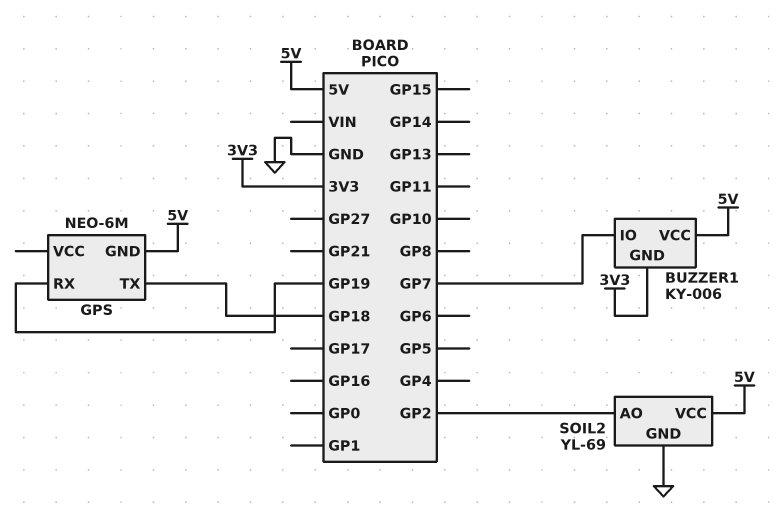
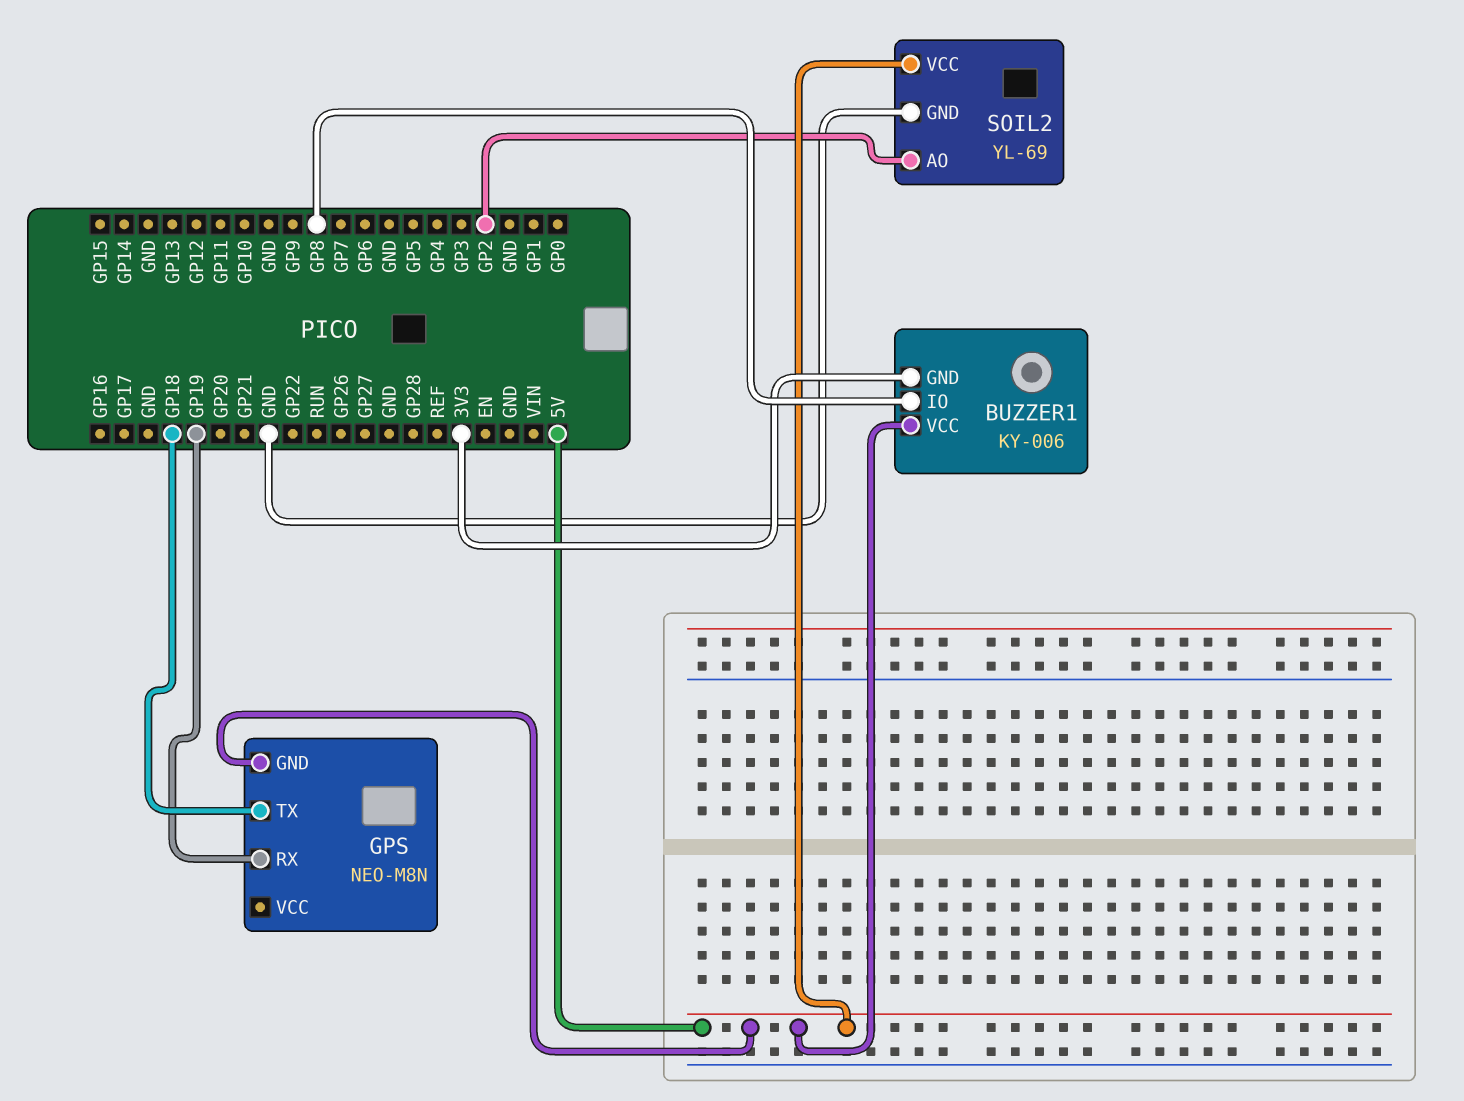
BUZZER1 pin IO: GP7 -> GP8
GPS: NEO-6M -> NEO-M8N

